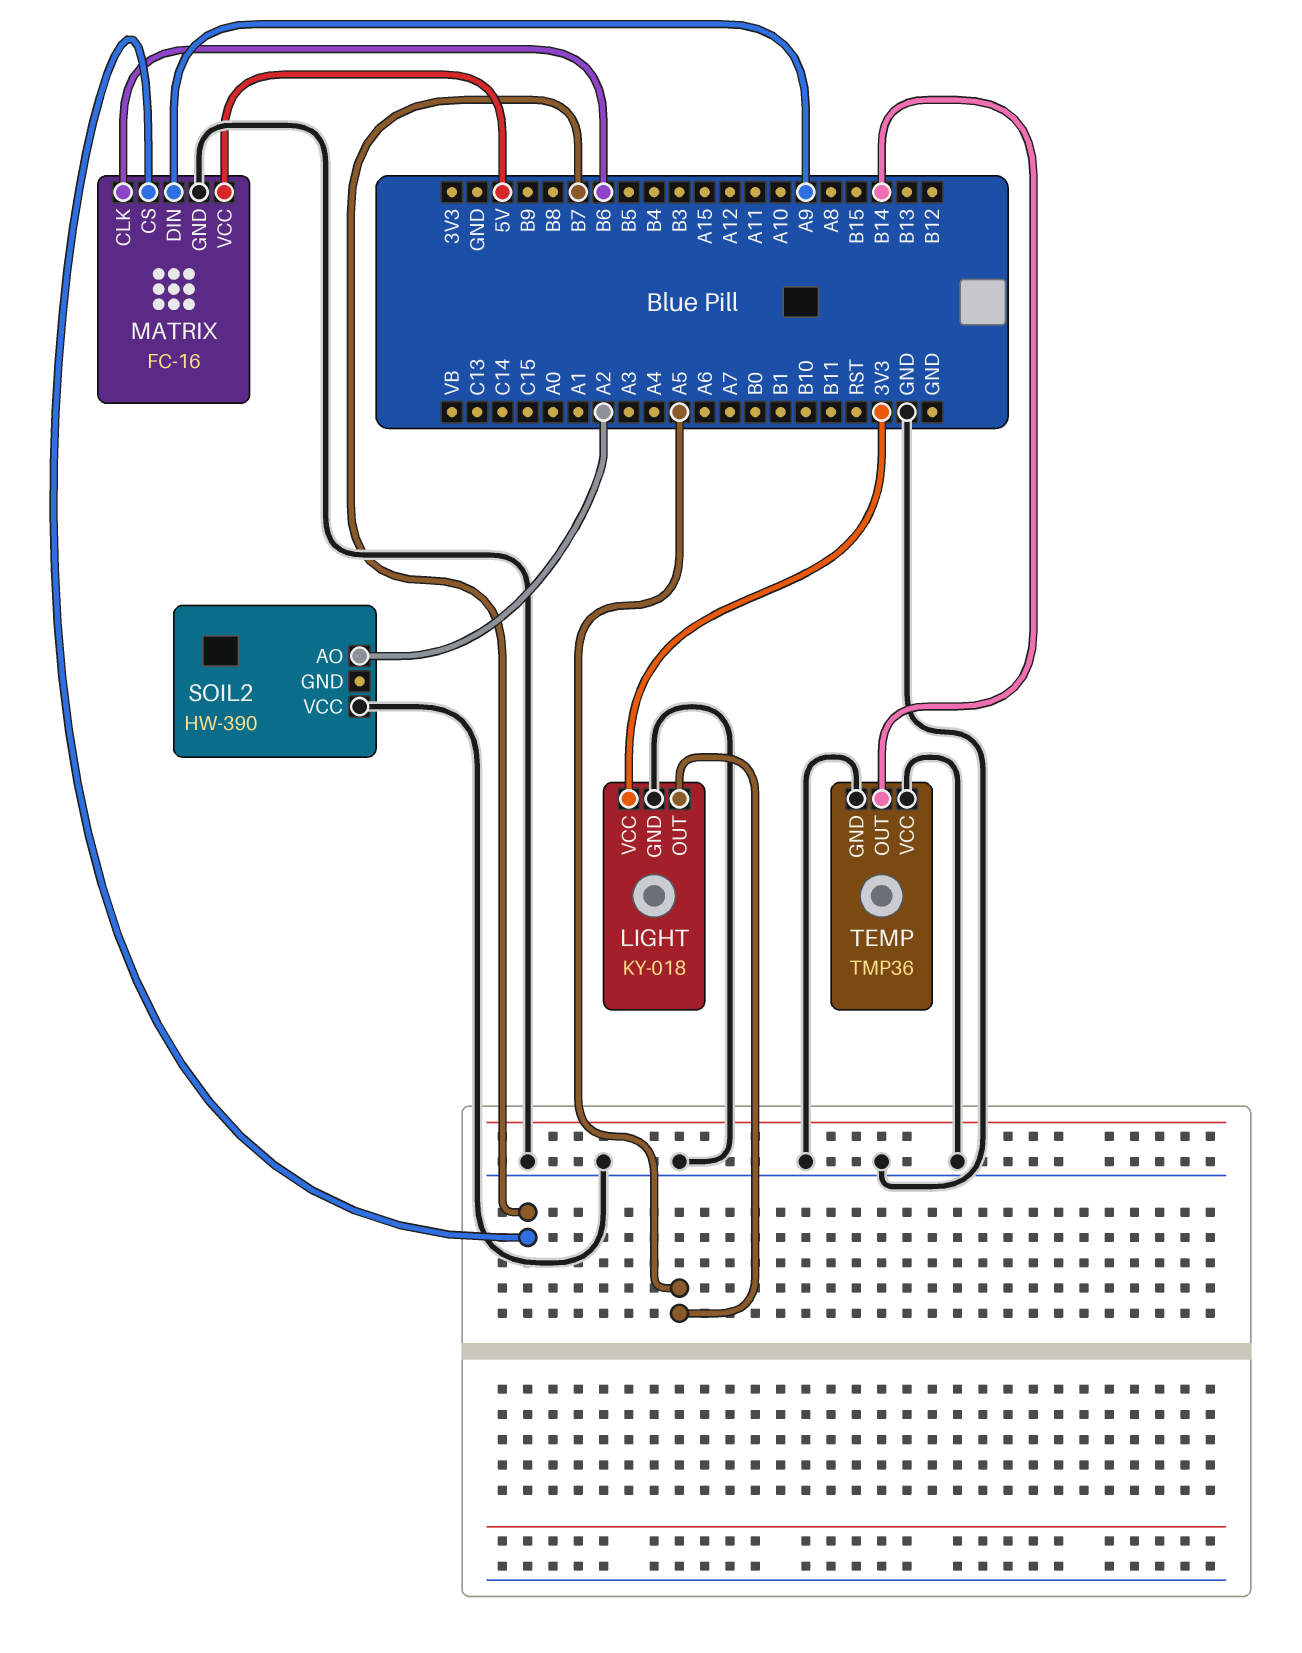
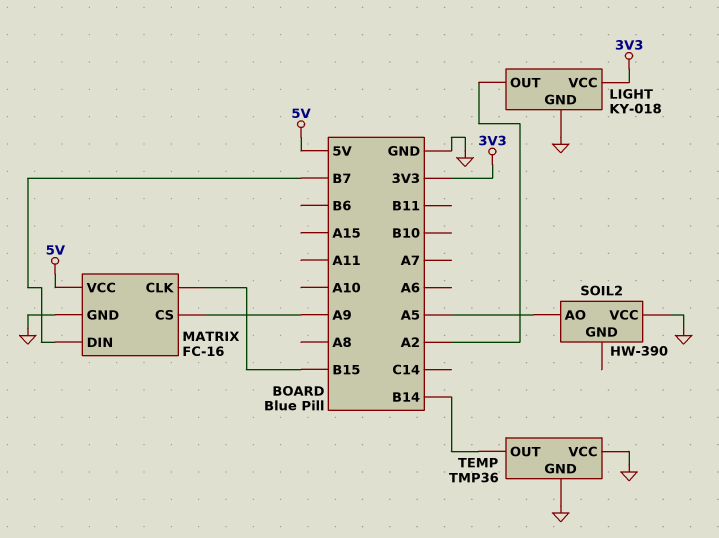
LIGHT pin OUT: A5 -> A2
MATRIX pin CLK: B6 -> B15
MATRIX pin CS: B7 -> A9
MATRIX pin DIN: A9 -> B7
SOIL2 pin AO: A2 -> A5

